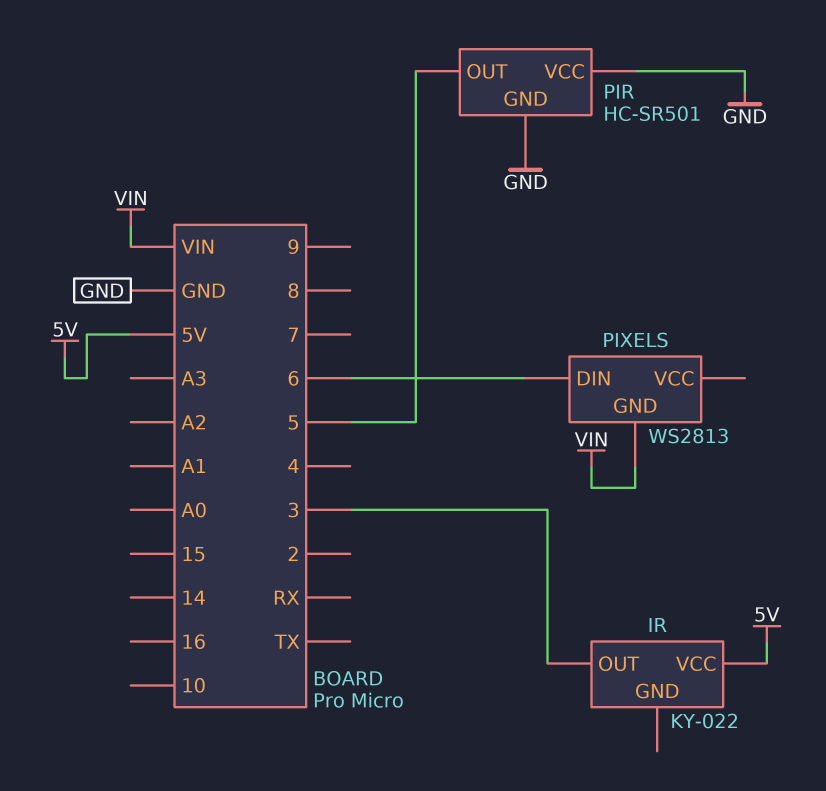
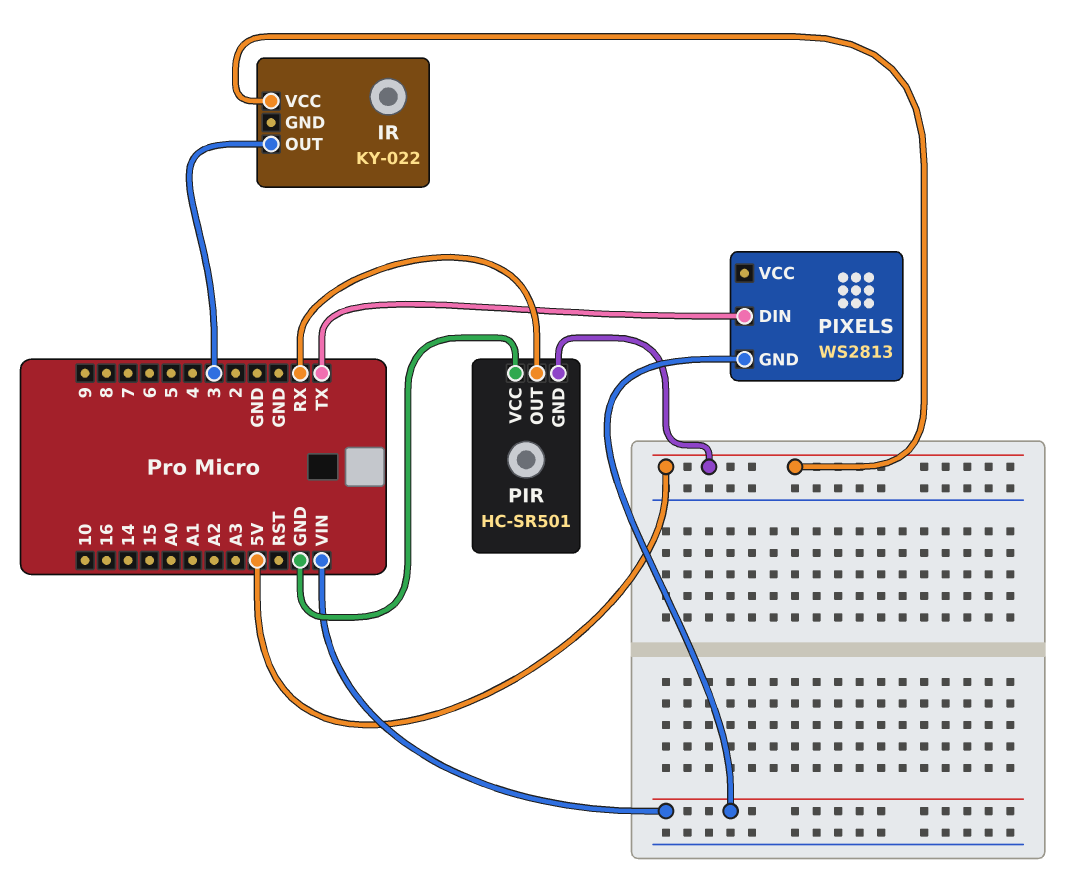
PIR pin GND: GND -> 5V
PIR pin OUT: 5 -> RX
PIXELS pin DIN: 6 -> TX

